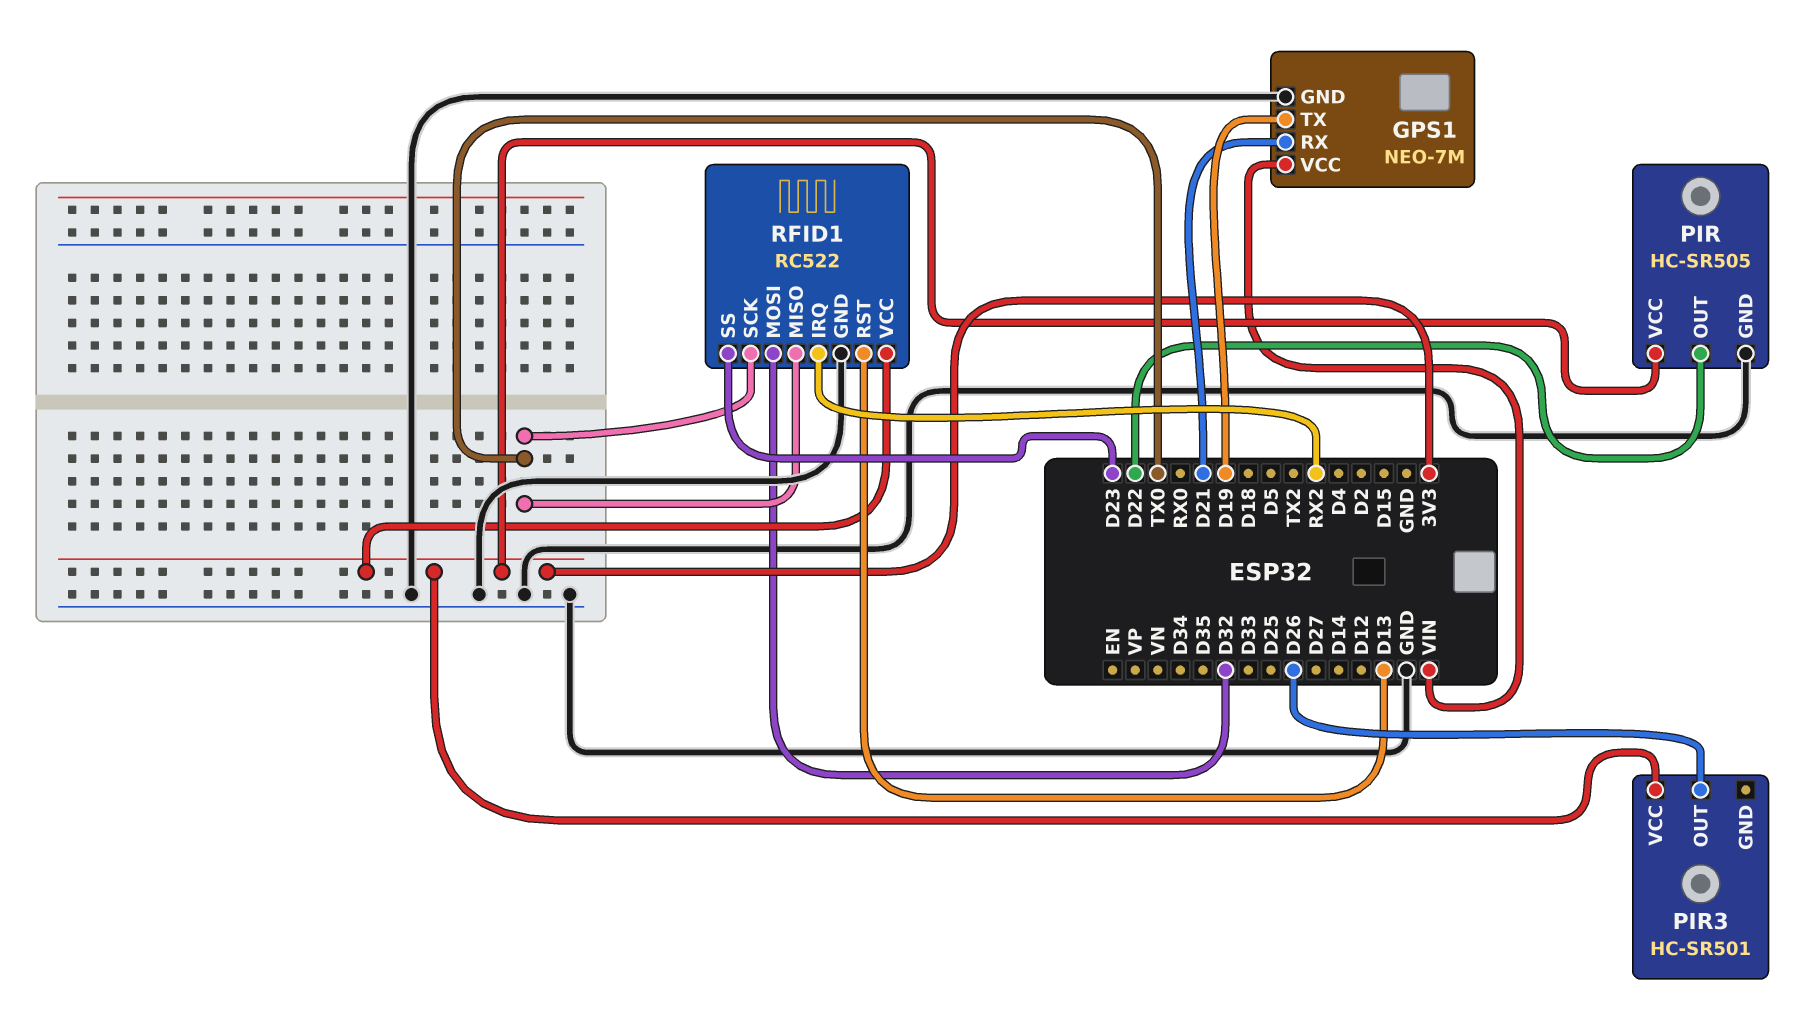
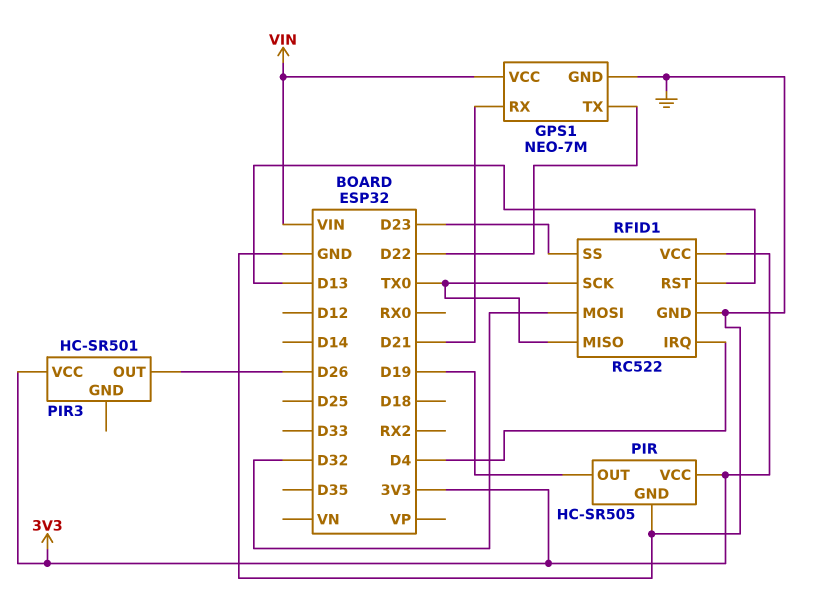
GPS1 pin TX: D19 -> D22
PIR pin OUT: D22 -> D19
RFID1 pin IRQ: RX2 -> D4

